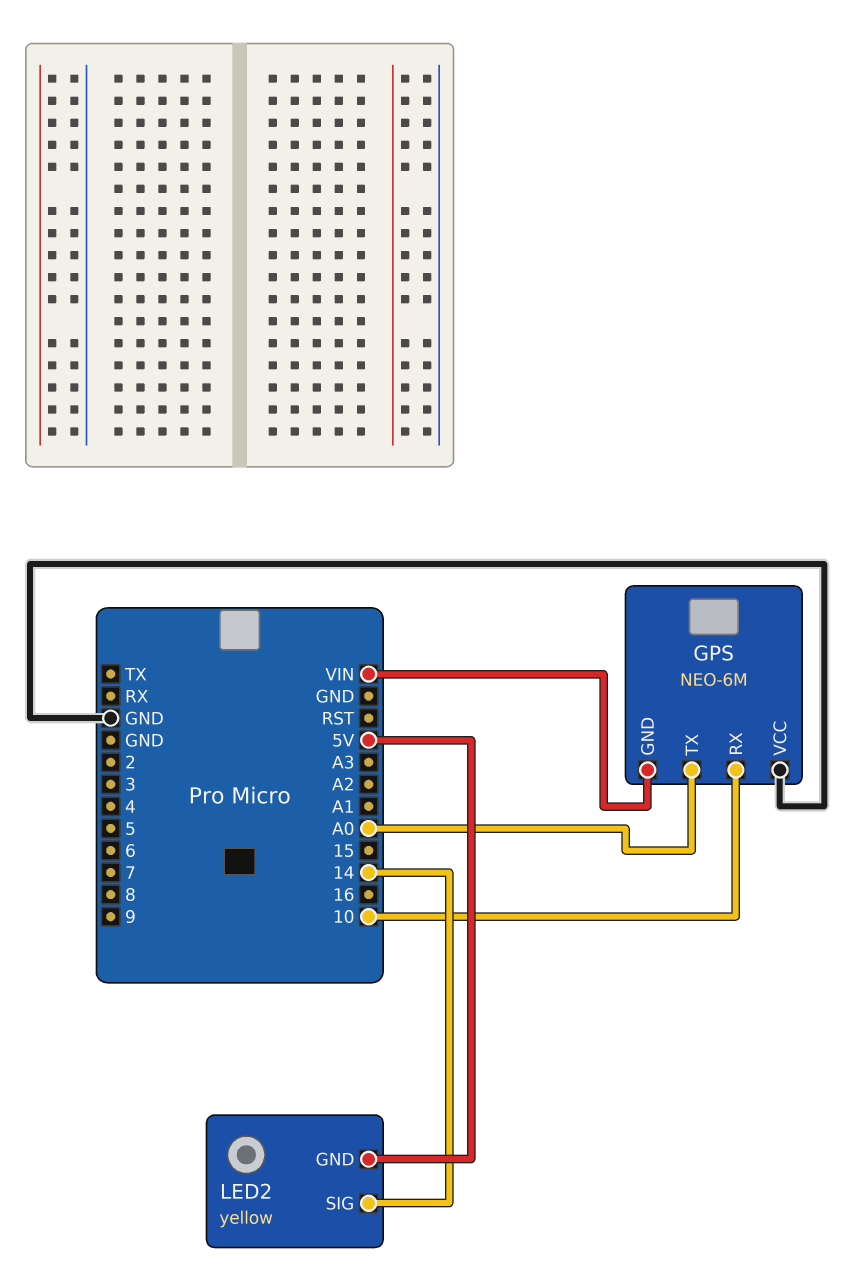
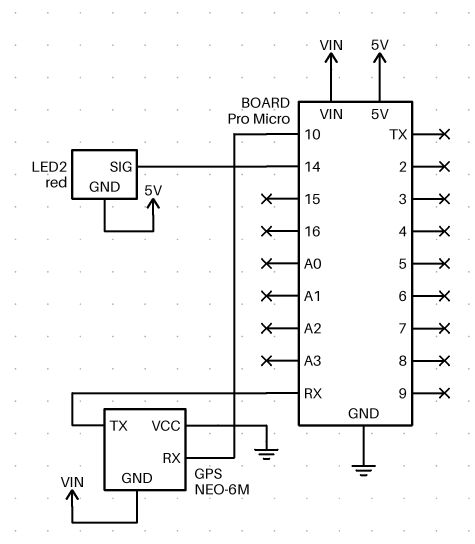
GPS pin TX: A0 -> RX
LED2: yellow -> red

